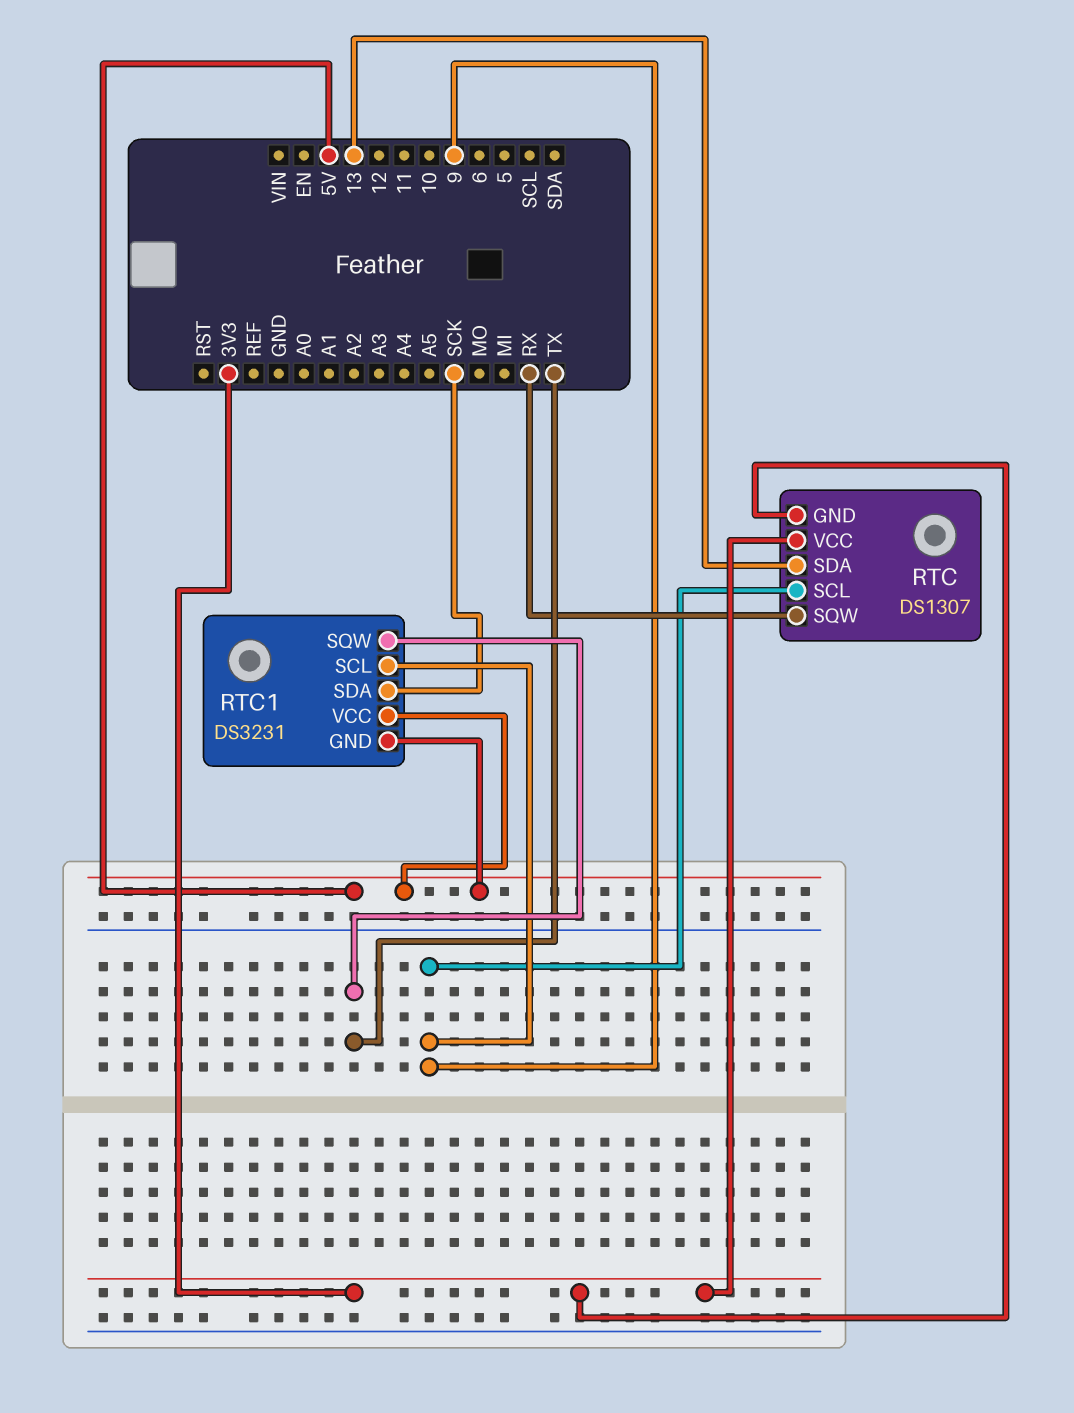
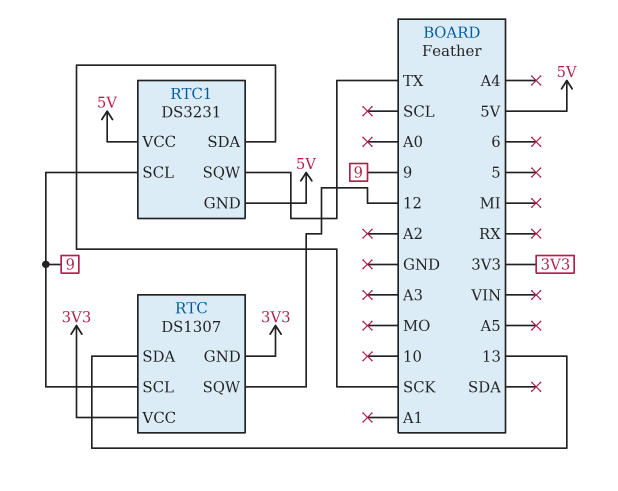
RTC pin SQW: RX -> 12

